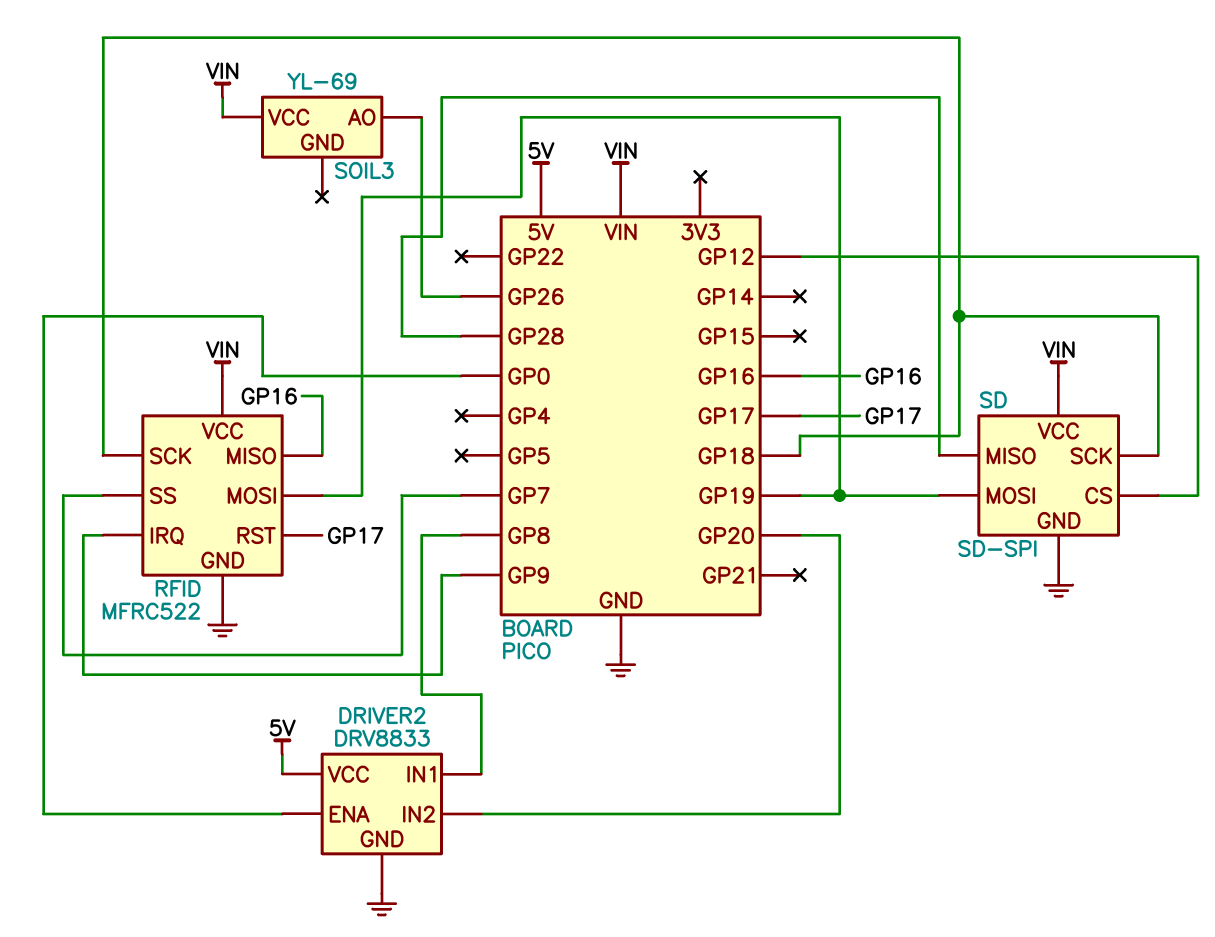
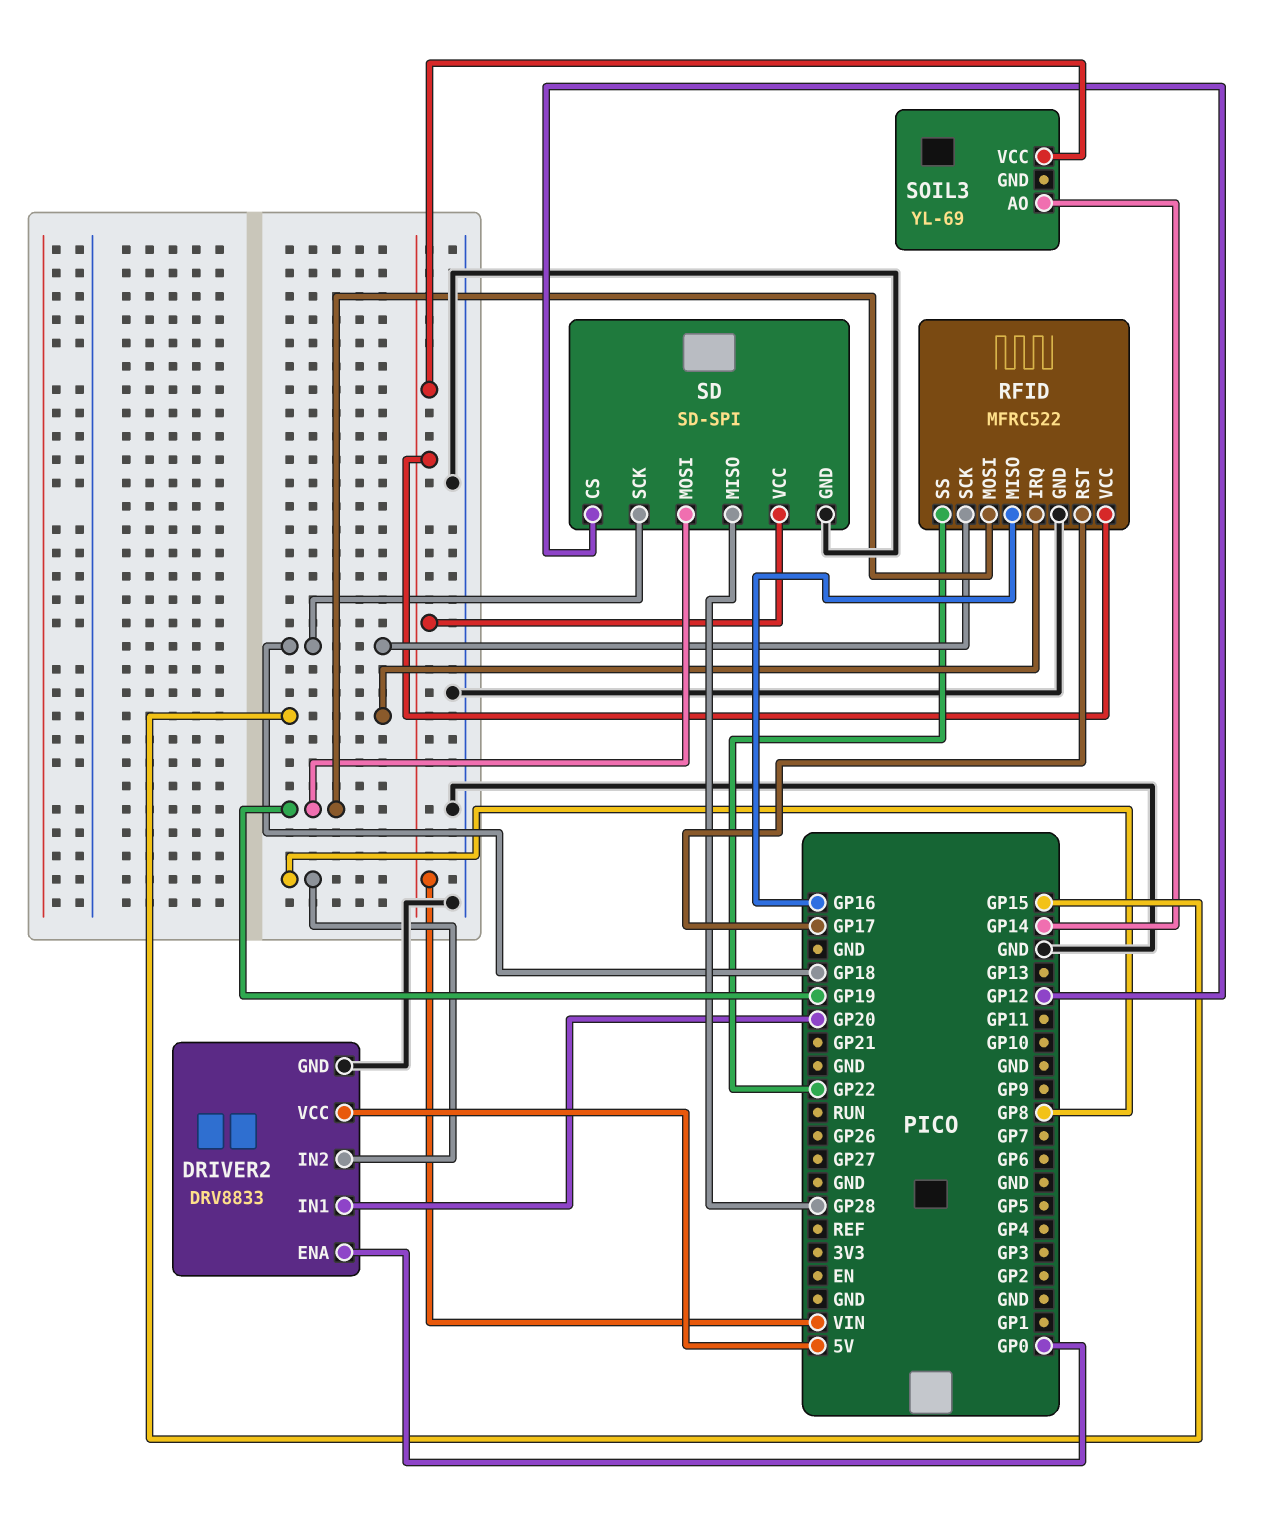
DRIVER2 pin IN1: GP8 -> GP20
DRIVER2 pin IN2: GP20 -> GP8
RFID pin IRQ: GP9 -> GP15
RFID pin SS: GP7 -> GP22
SOIL3 pin AO: GP26 -> GP14

